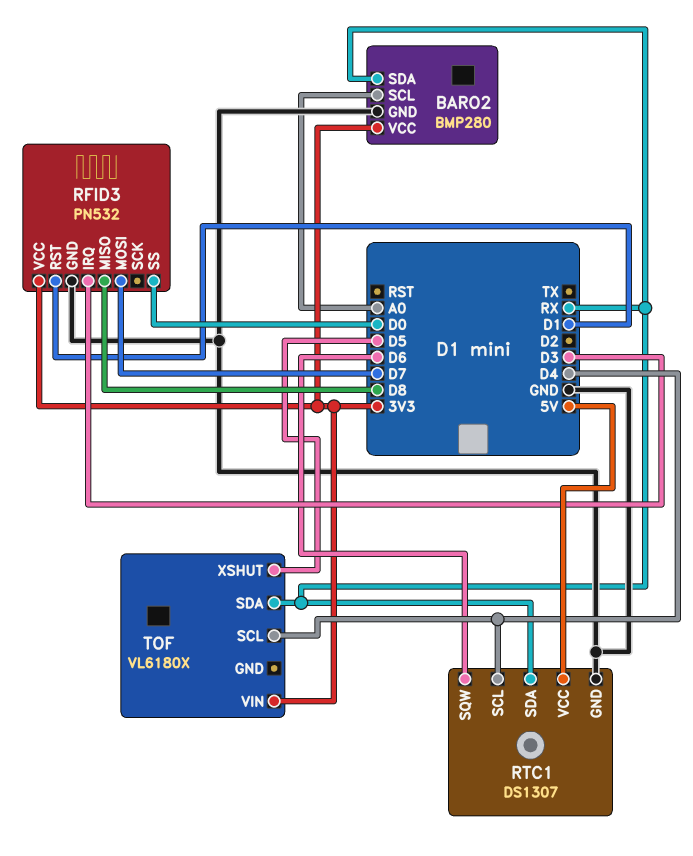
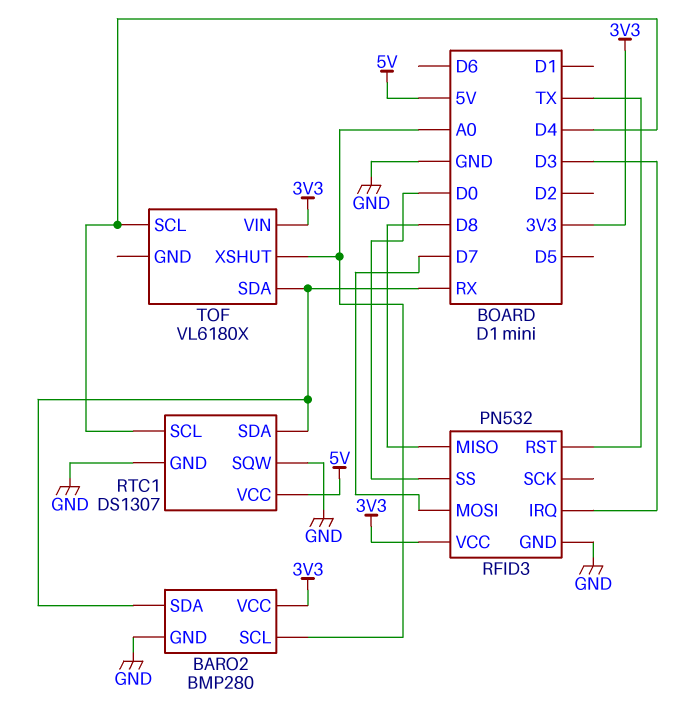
RFID3 pin RST: D1 -> TX
RTC1 pin SQW: D6 -> GND
TOF pin XSHUT: D5 -> A0

